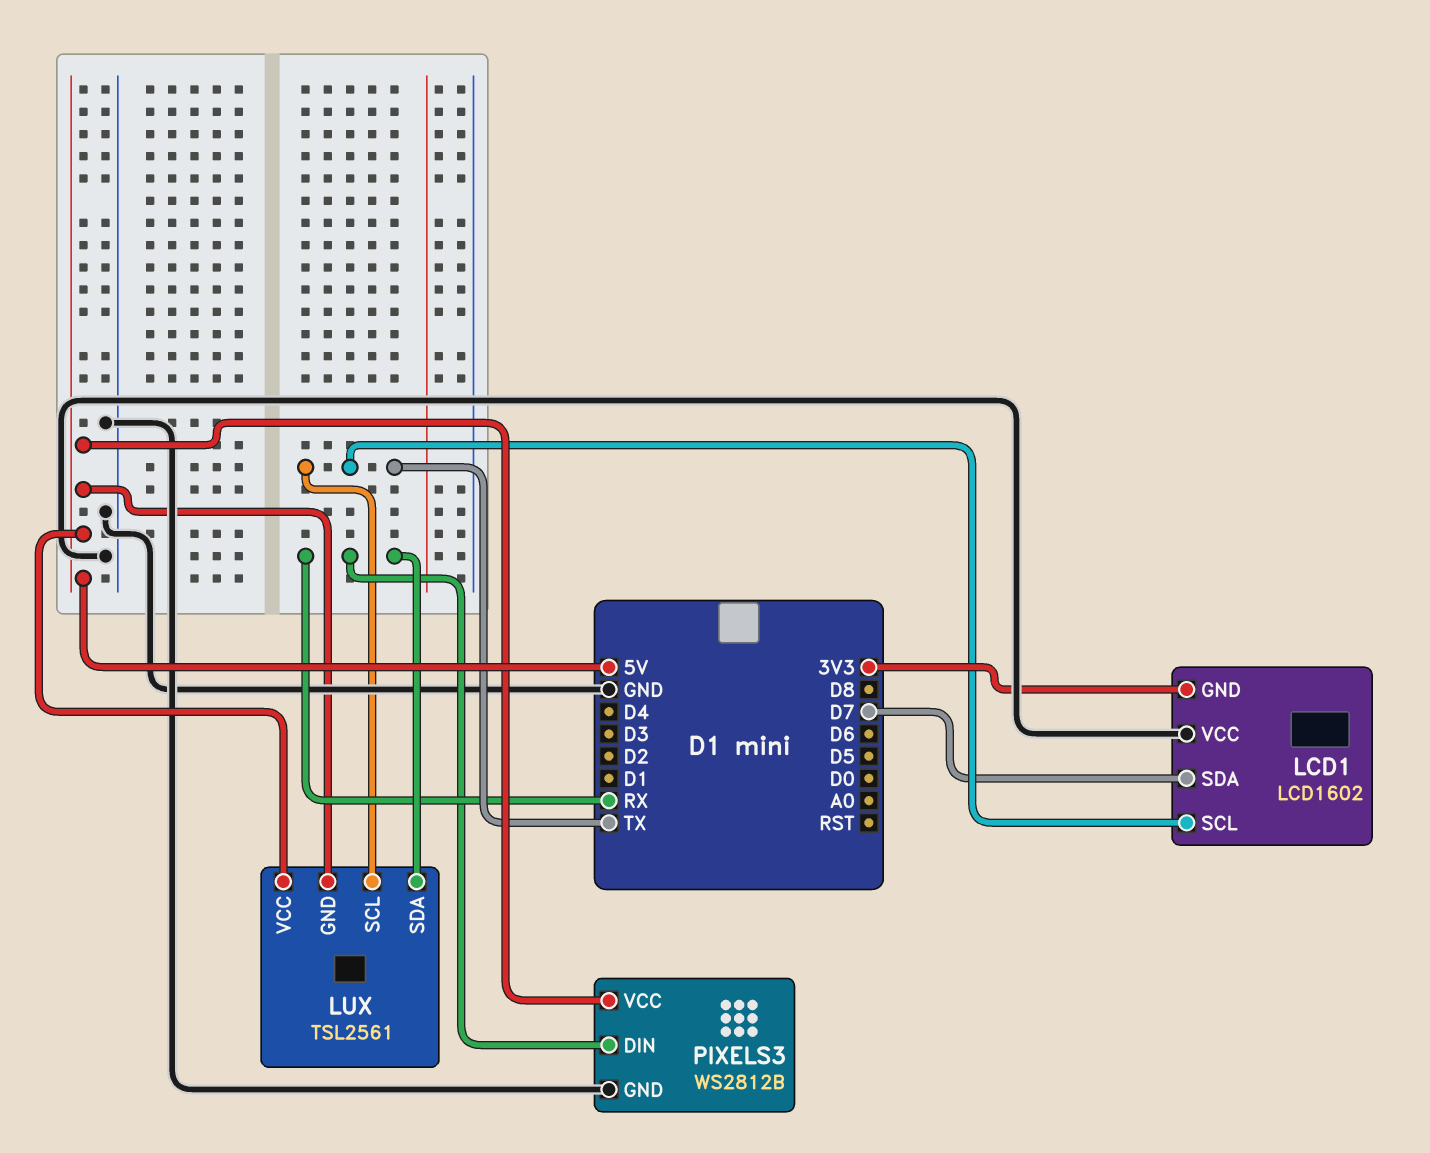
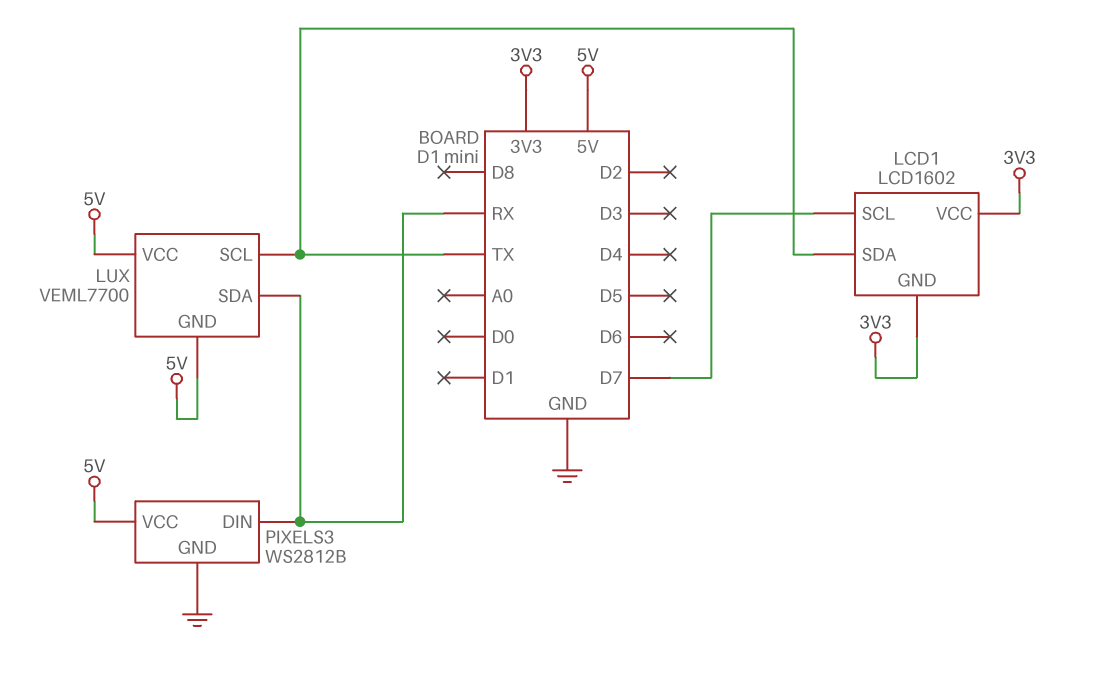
LCD1 pin SCL: TX -> D7
LCD1 pin SDA: D7 -> TX
LCD1 pin VCC: GND -> 3V3
LUX: TSL2561 -> VEML7700

